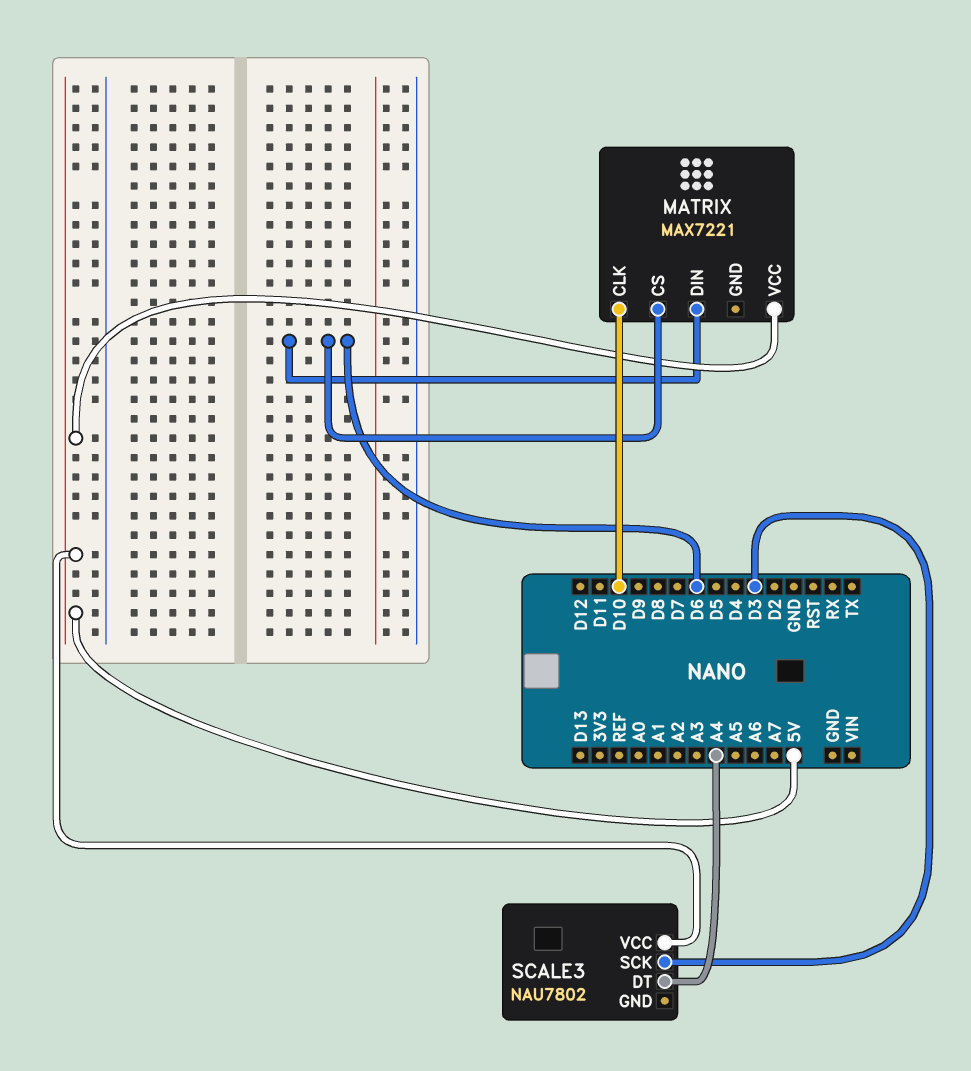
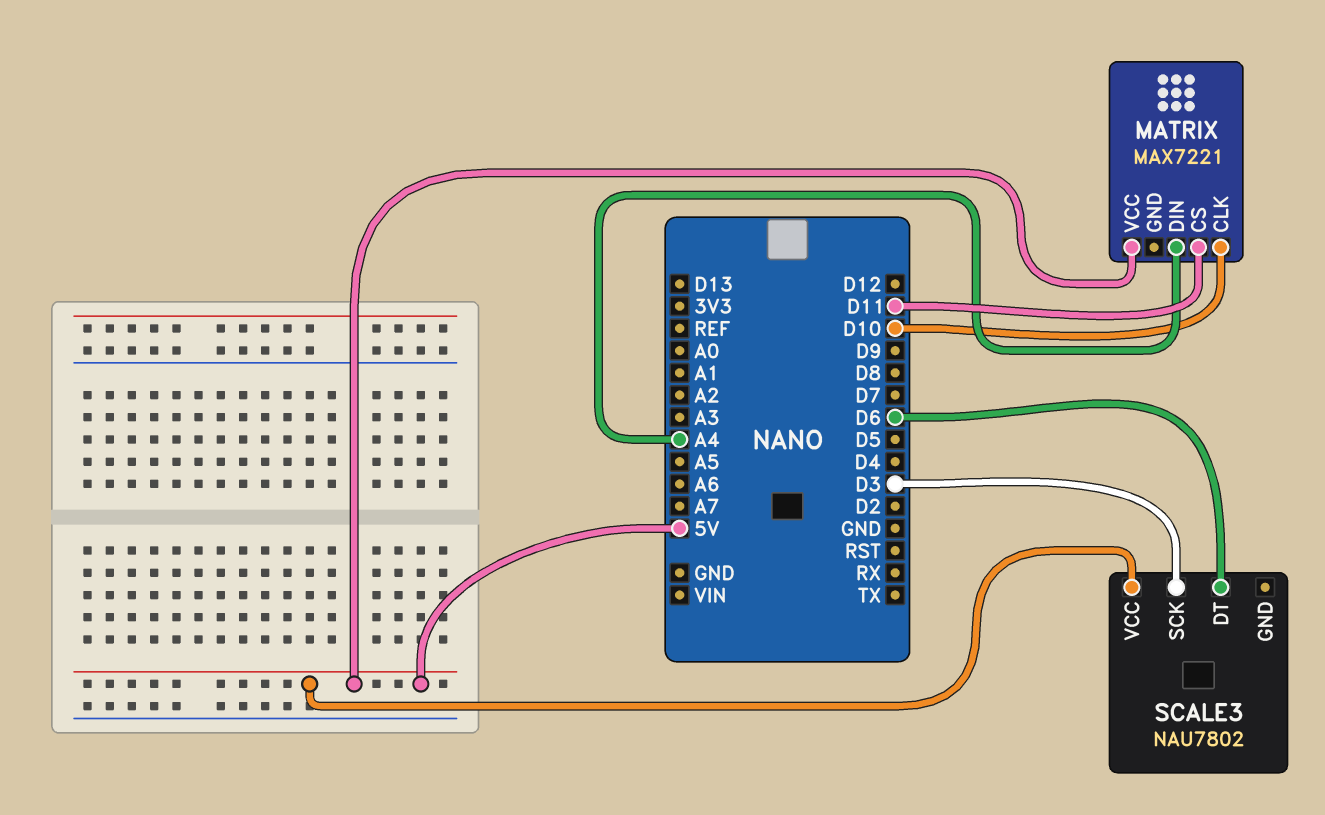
MATRIX pin CS: D6 -> D11
MATRIX pin DIN: D6 -> A4
SCALE3 pin DT: A4 -> D6

